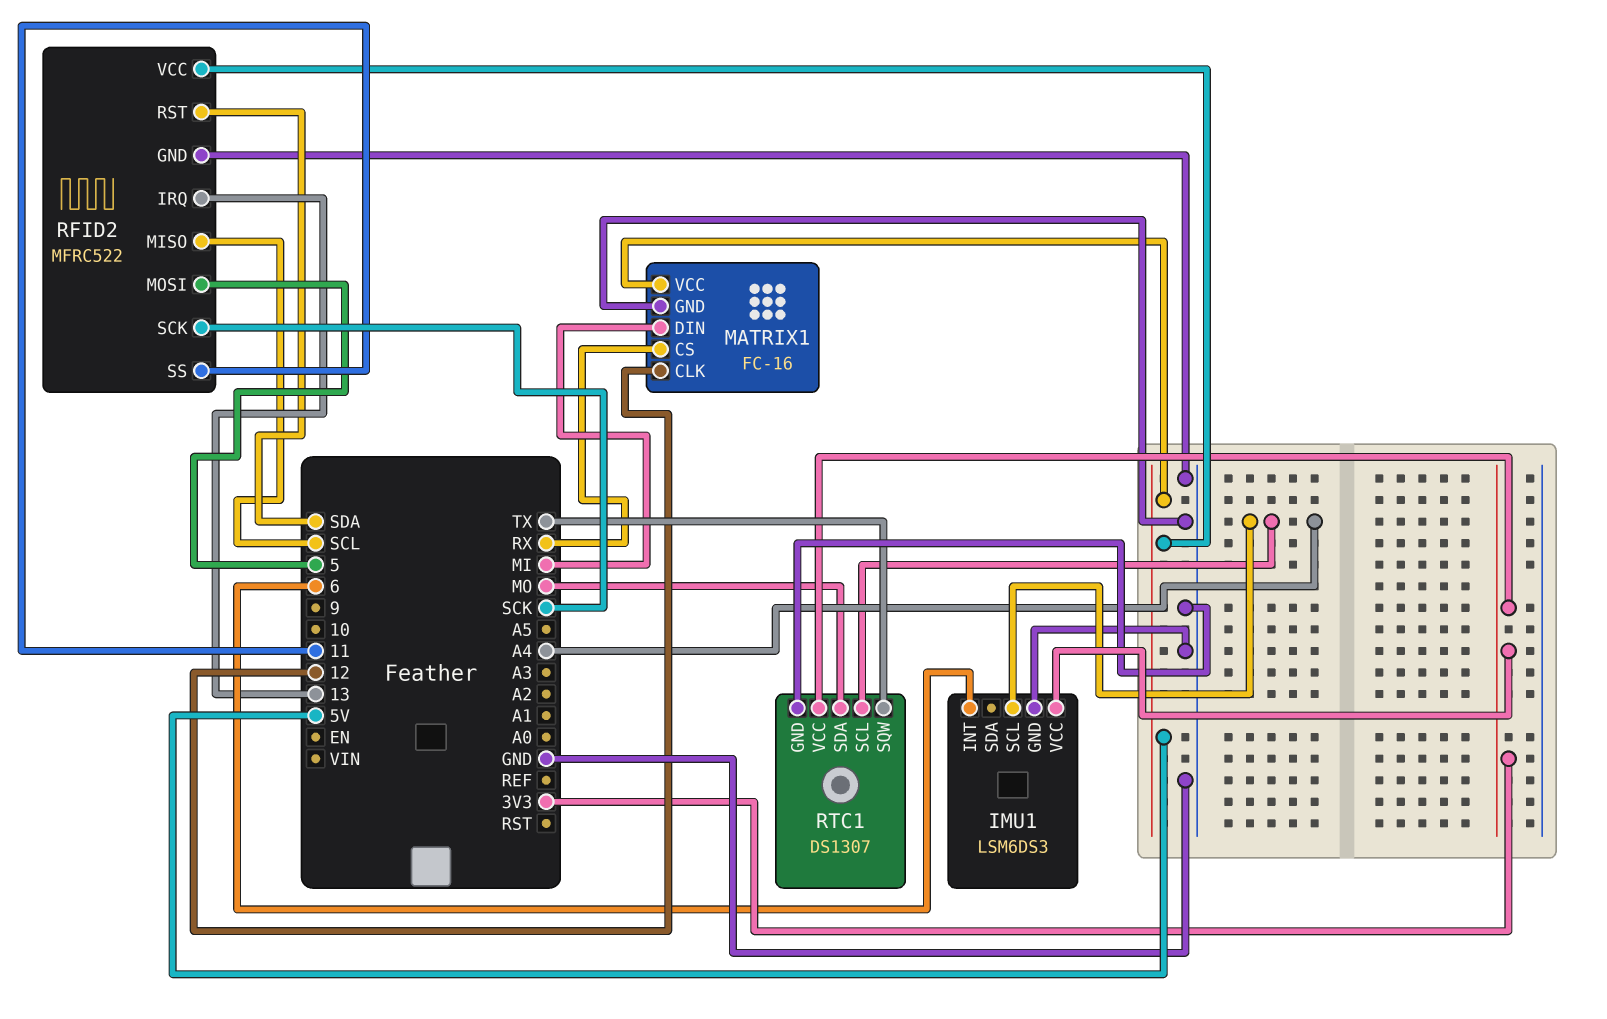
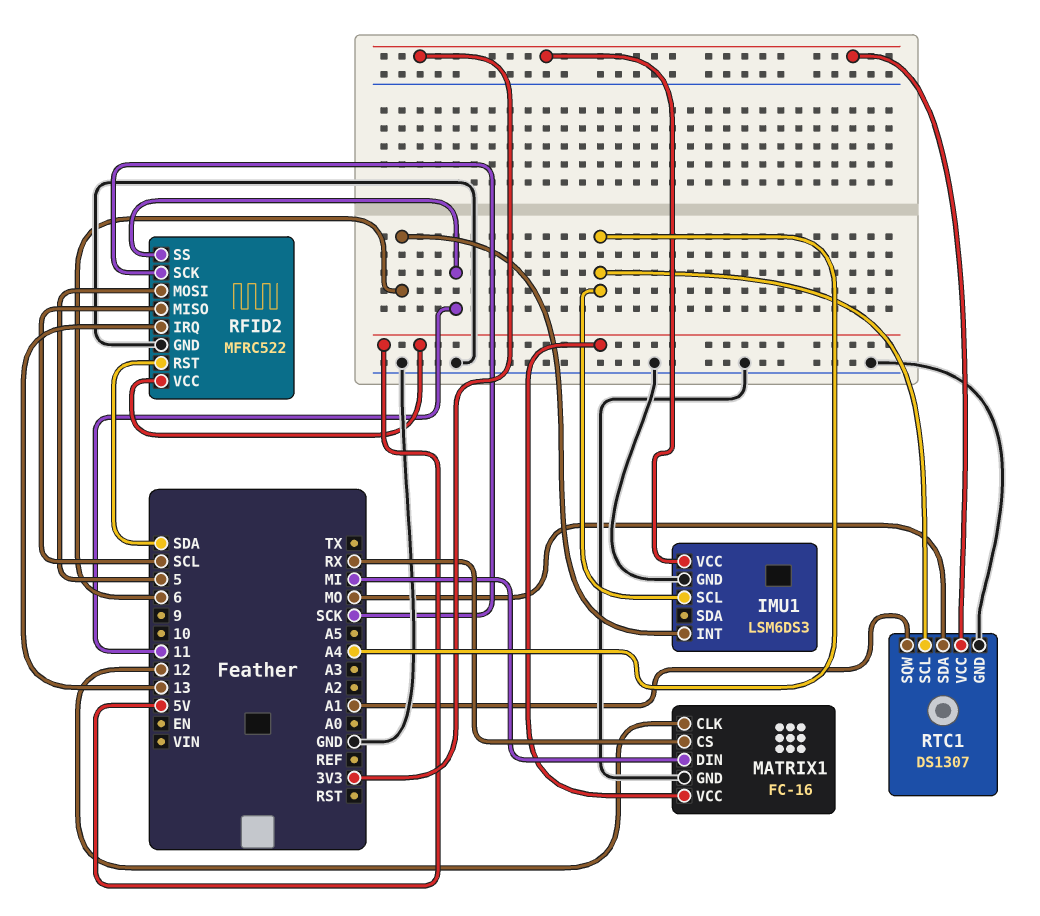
RTC1 pin SQW: TX -> A1

